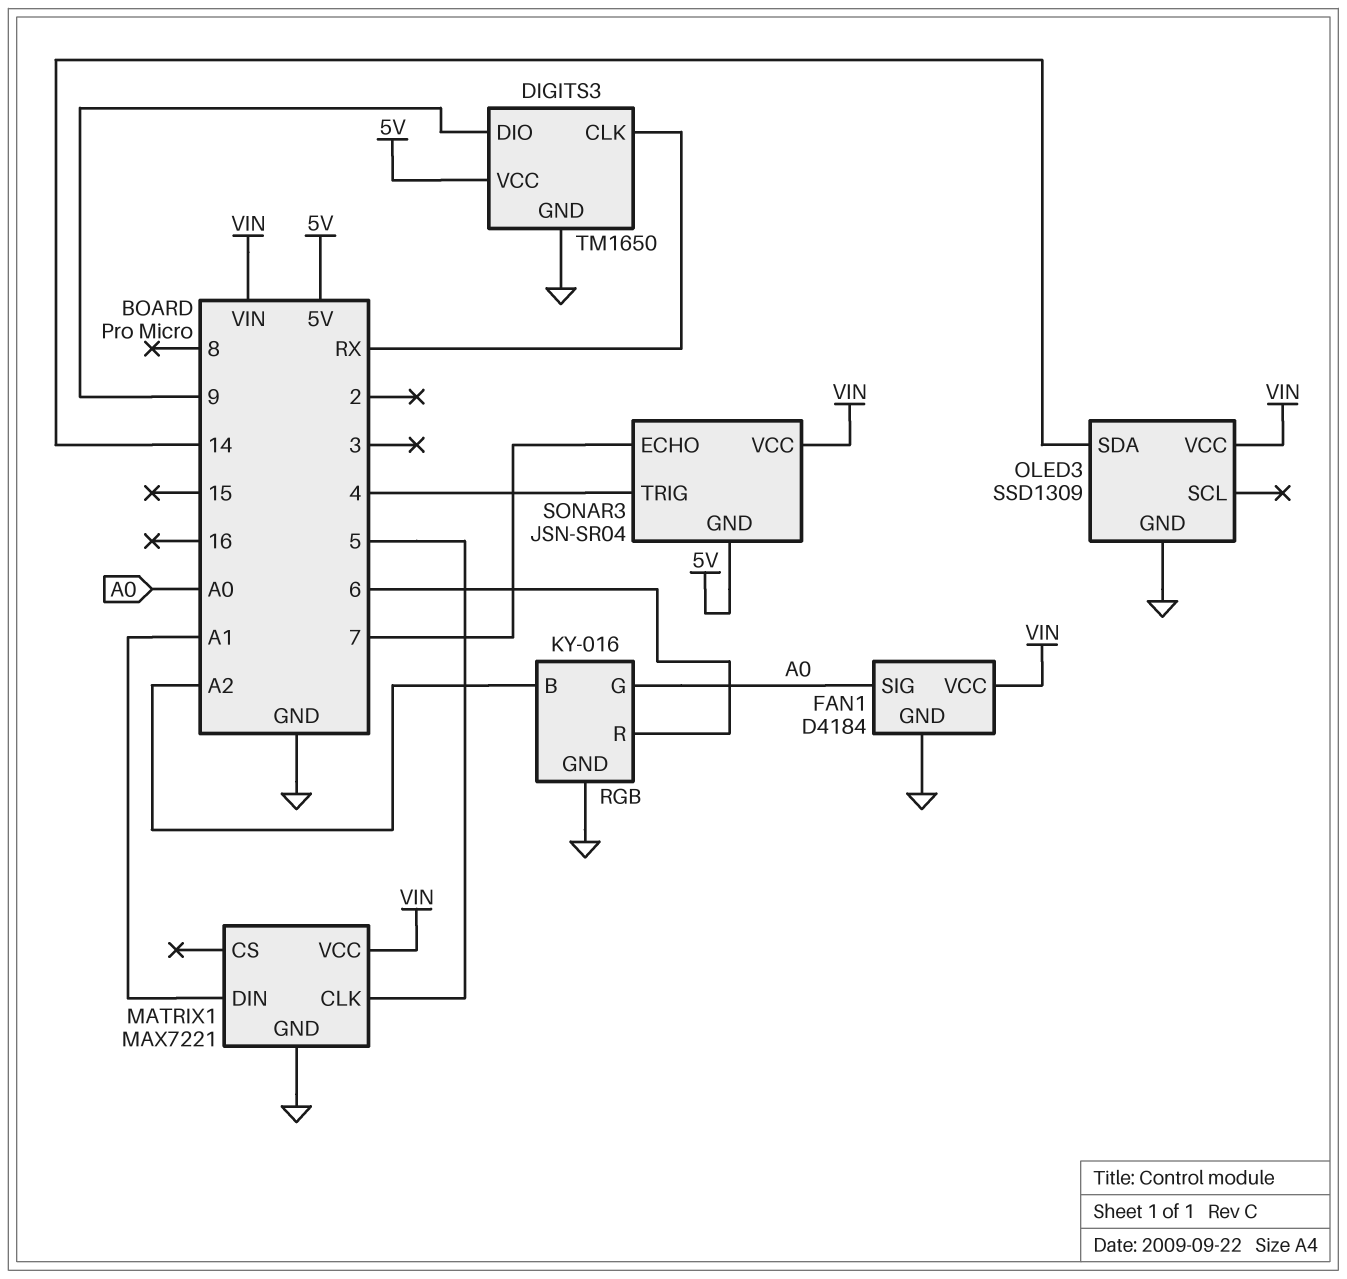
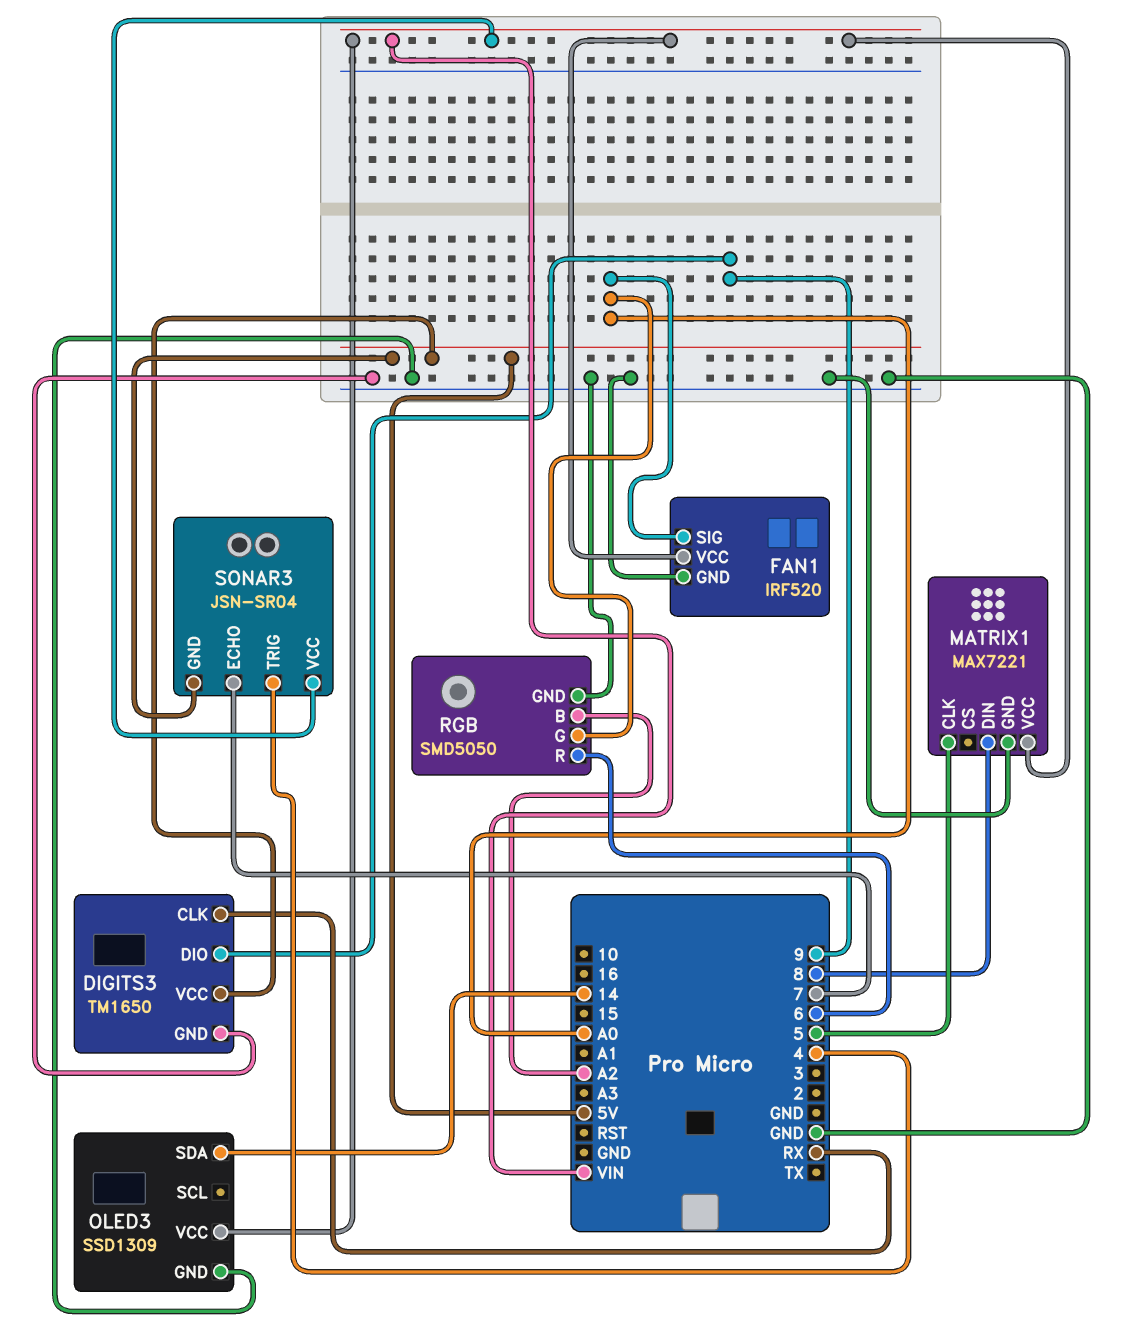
FAN1: D4184 -> IRF520
MATRIX1 pin DIN: A1 -> 8
RGB: KY-016 -> SMD5050

